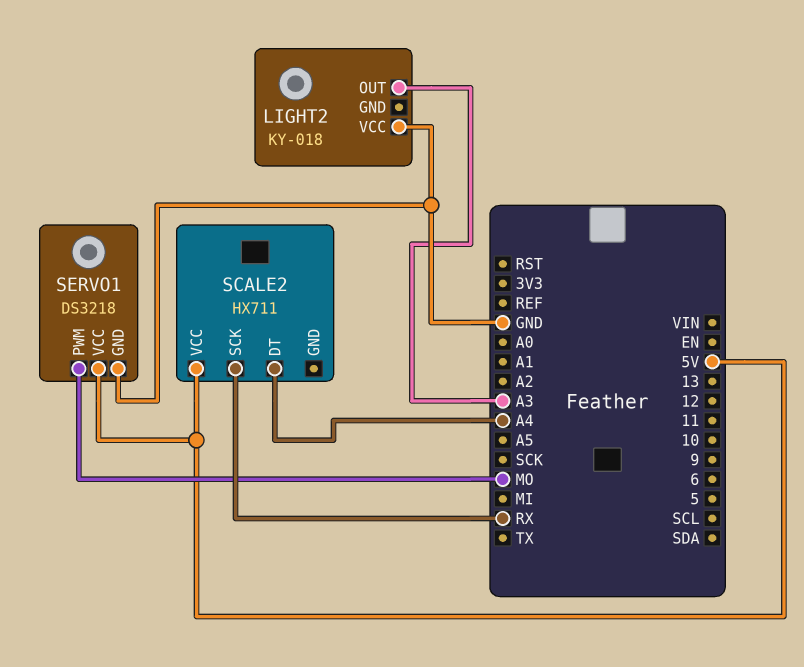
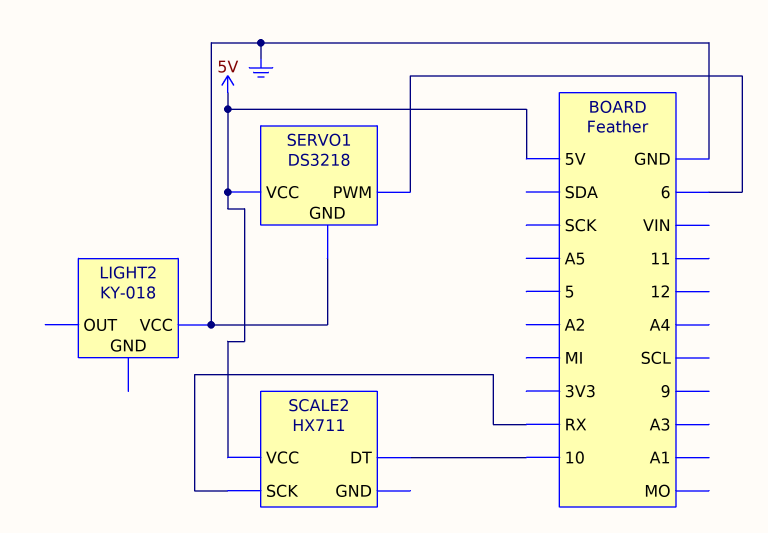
LIGHT2 pin OUT: A3 -> none
SCALE2 pin DT: A4 -> 10
SERVO1 pin PWM: MO -> 6

